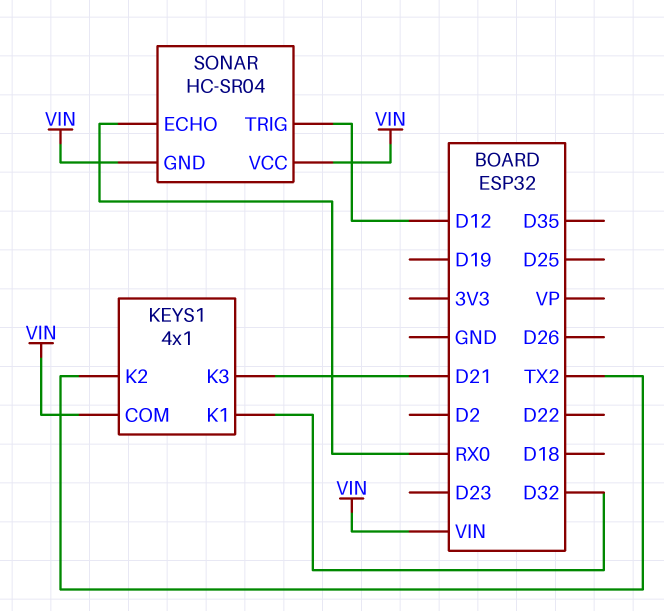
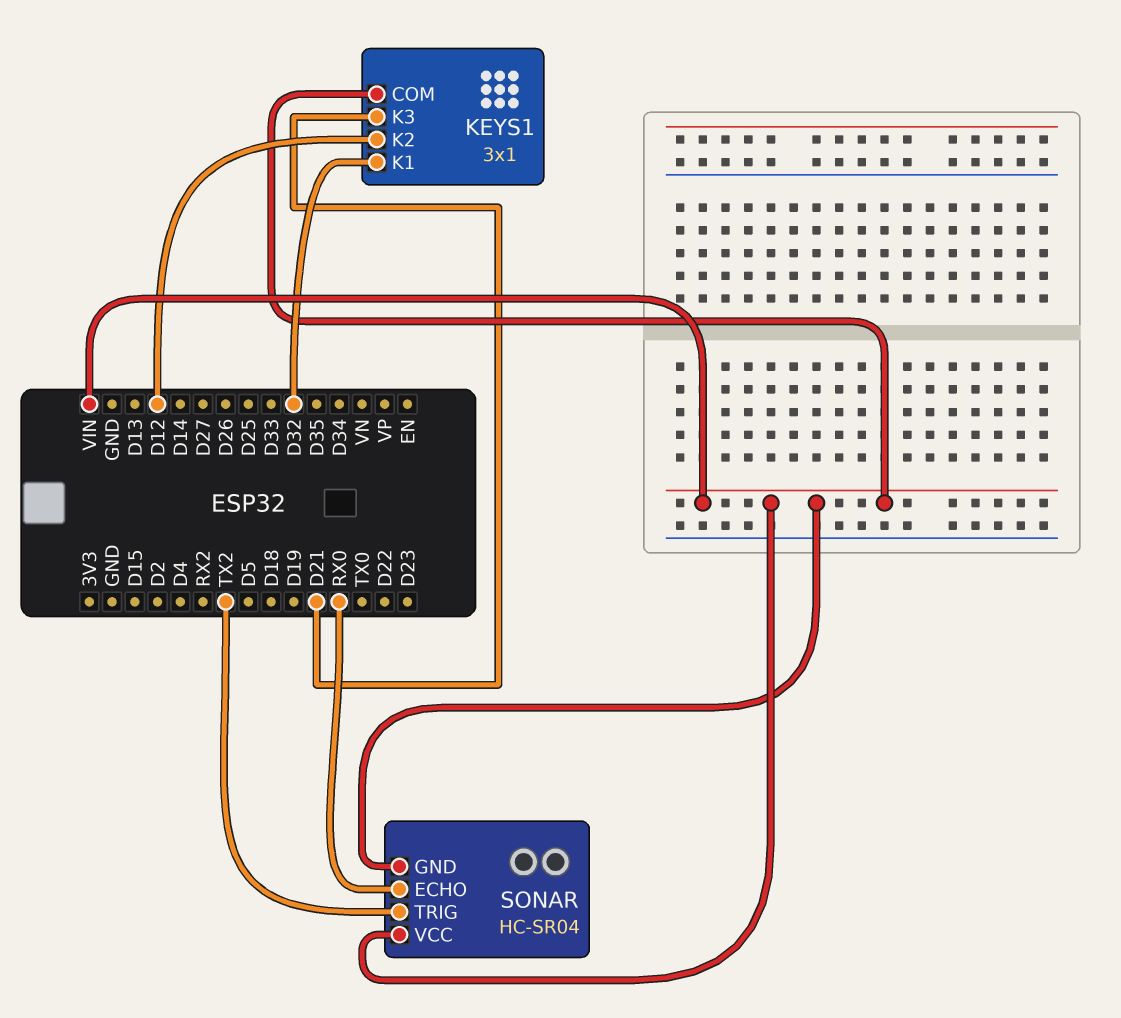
KEYS1: 4x1 -> 3x1
KEYS1 pin K2: TX2 -> D12
SONAR pin TRIG: D12 -> TX2

